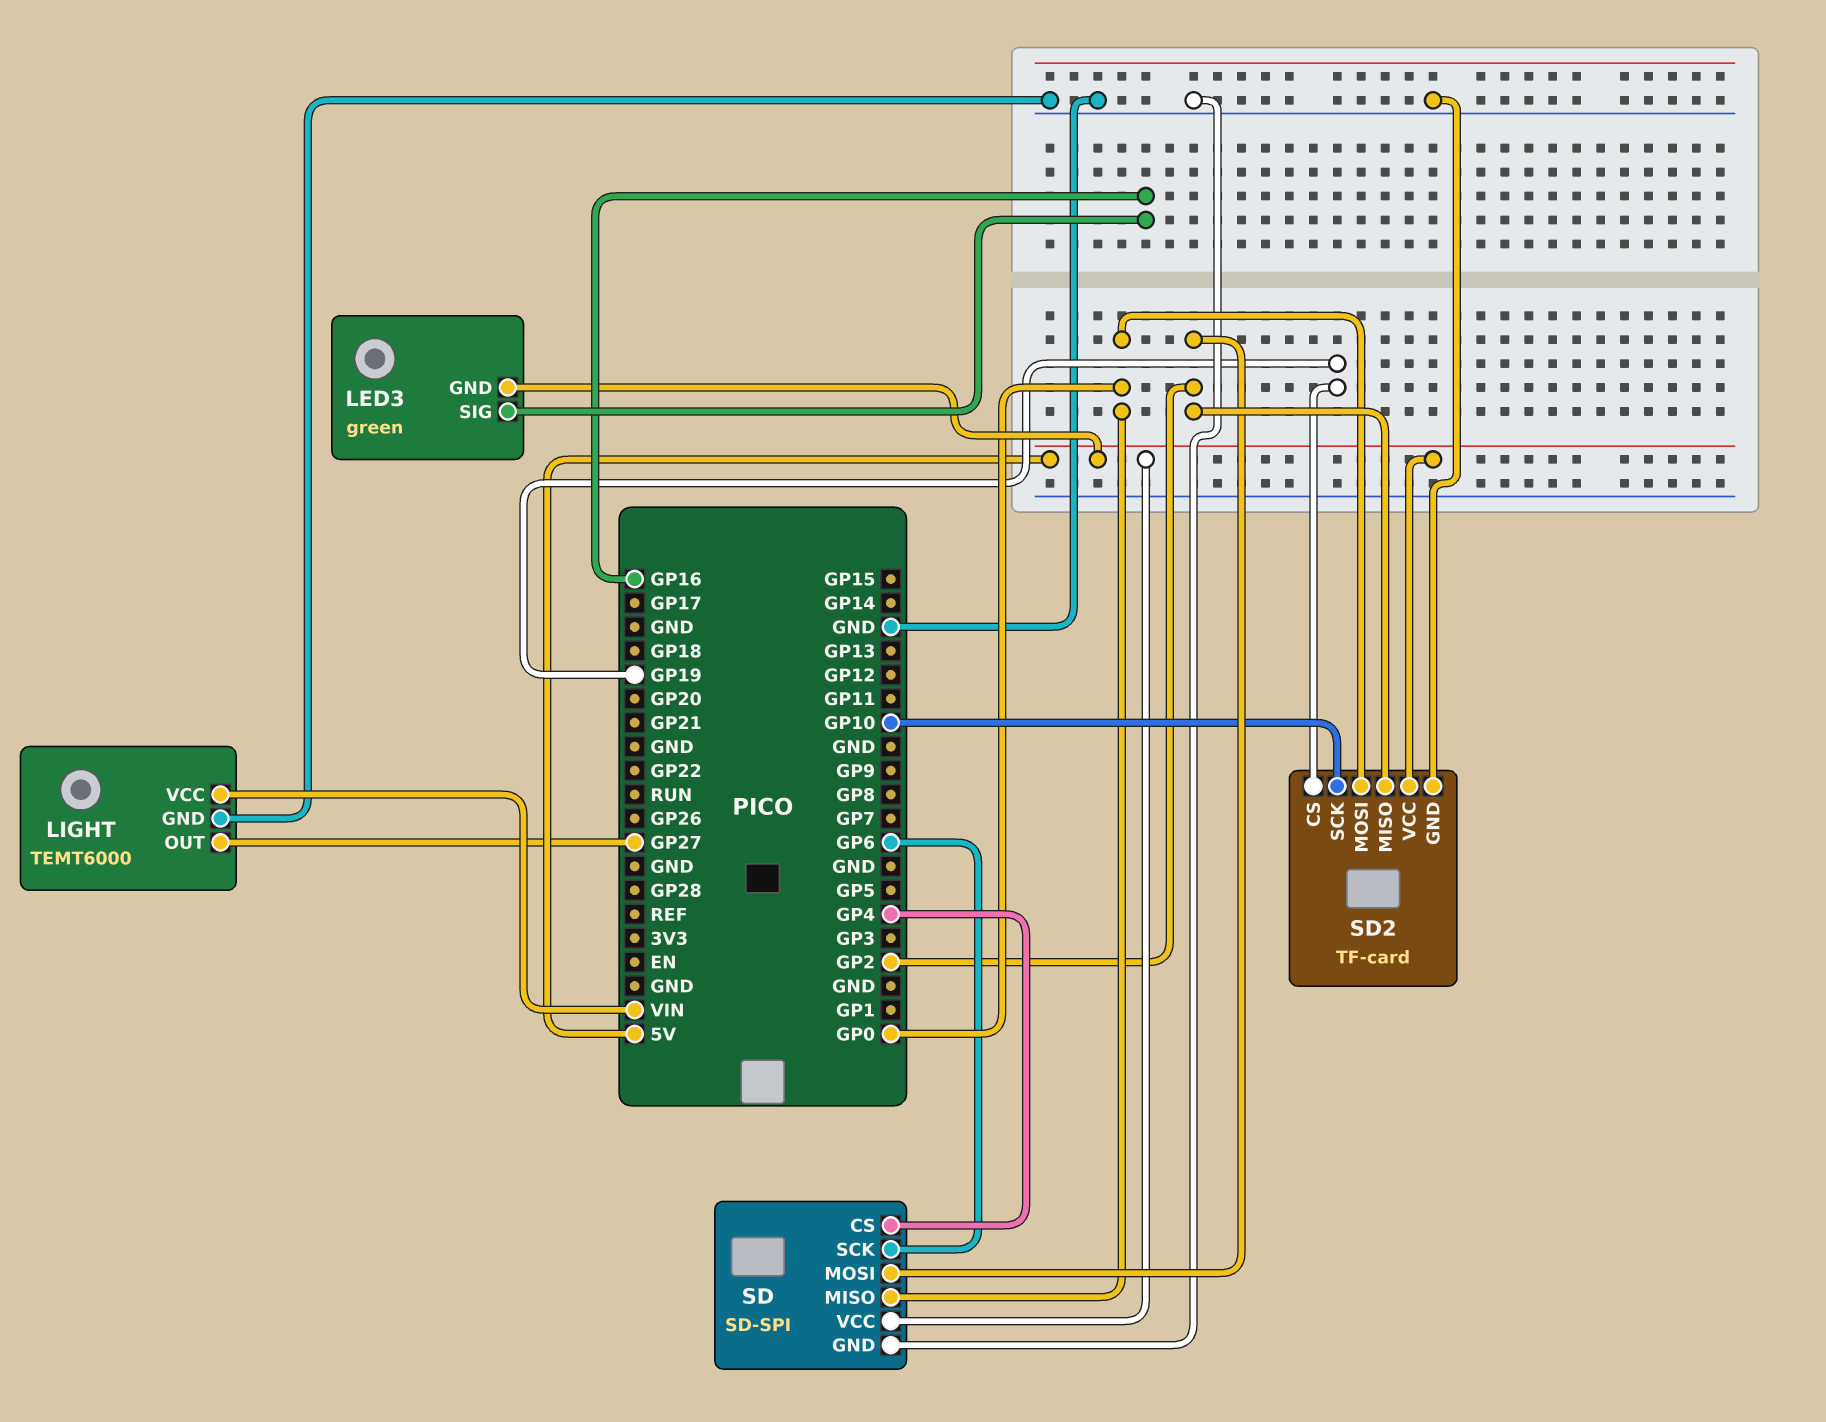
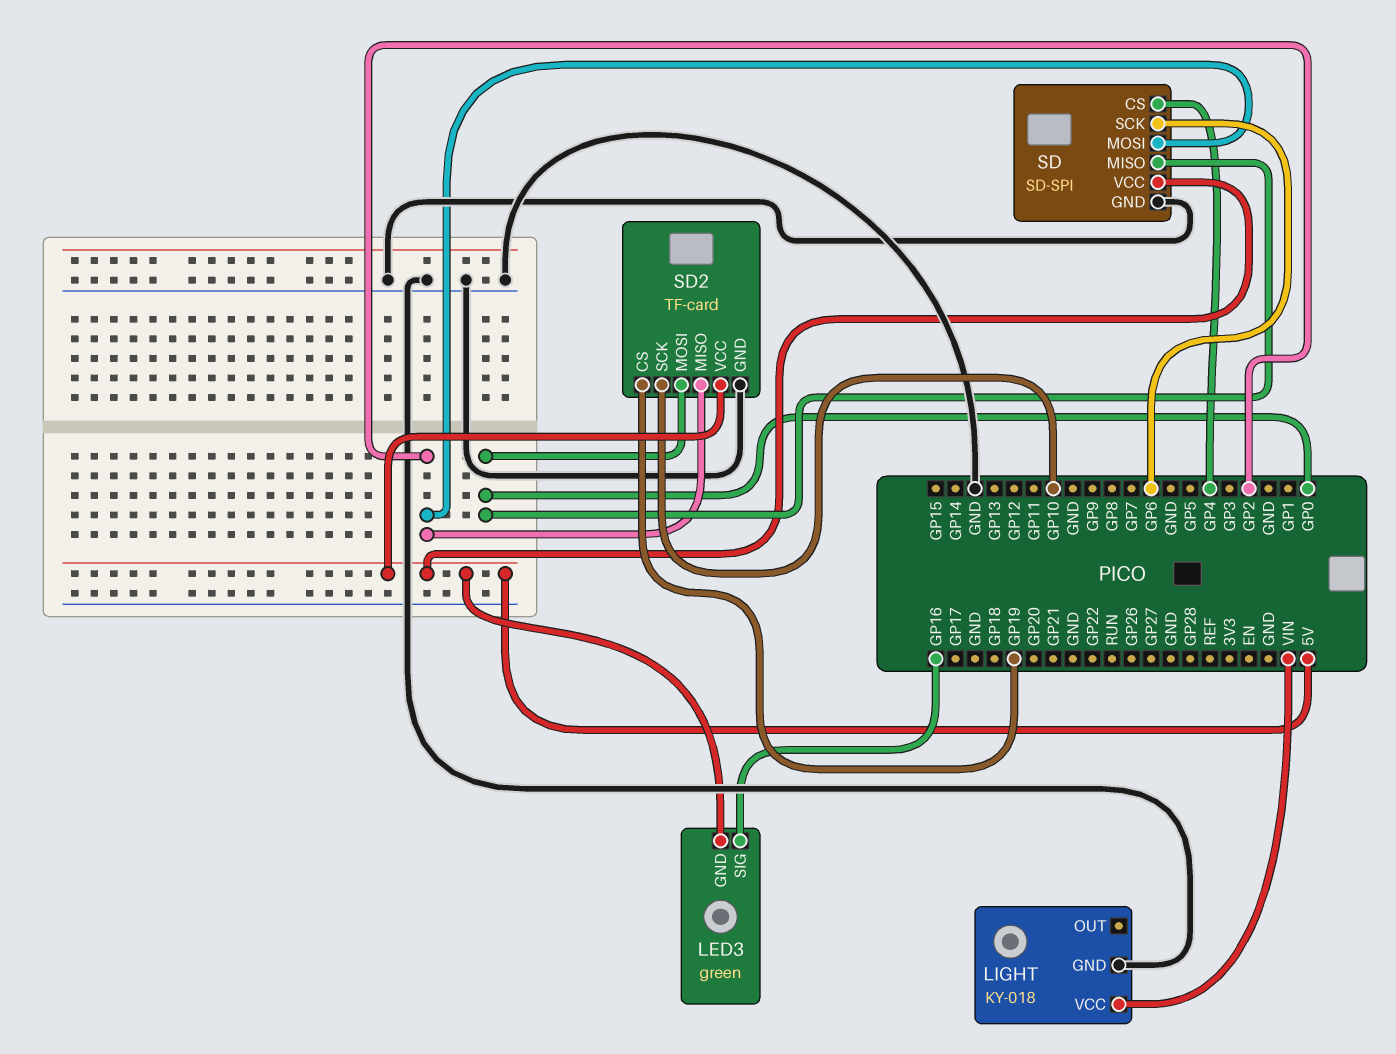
LIGHT: TEMT6000 -> KY-018
LIGHT pin OUT: GP27 -> none

